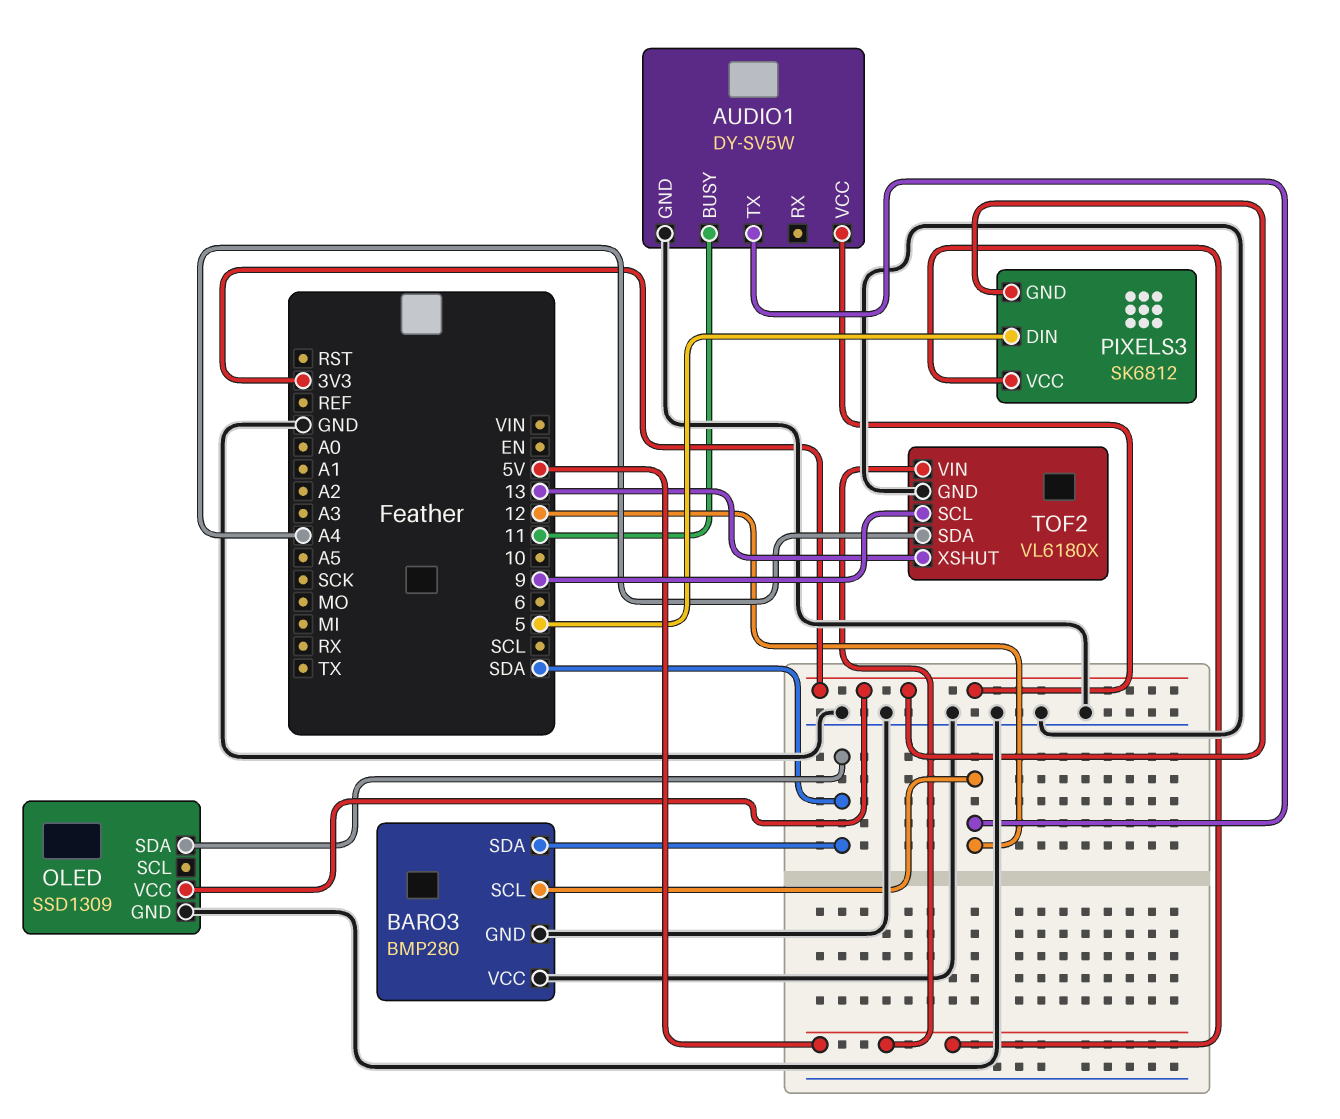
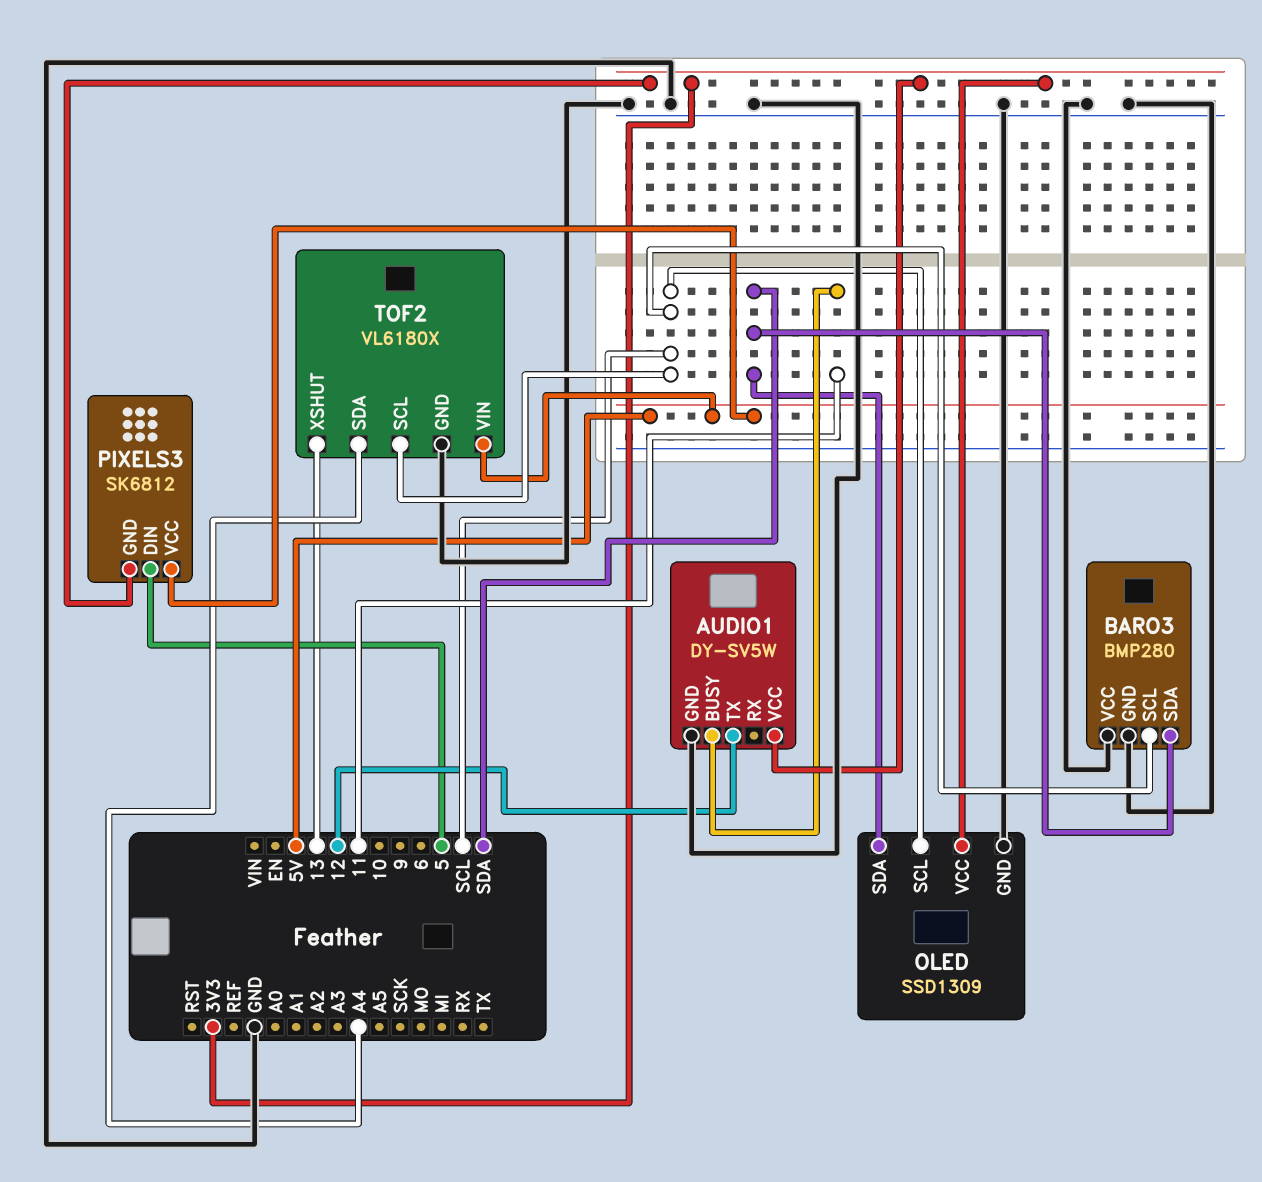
BARO3 pin SCL: 12 -> SCL
OLED pin SCL: none -> SCL
TOF2 pin SCL: 9 -> SCL

